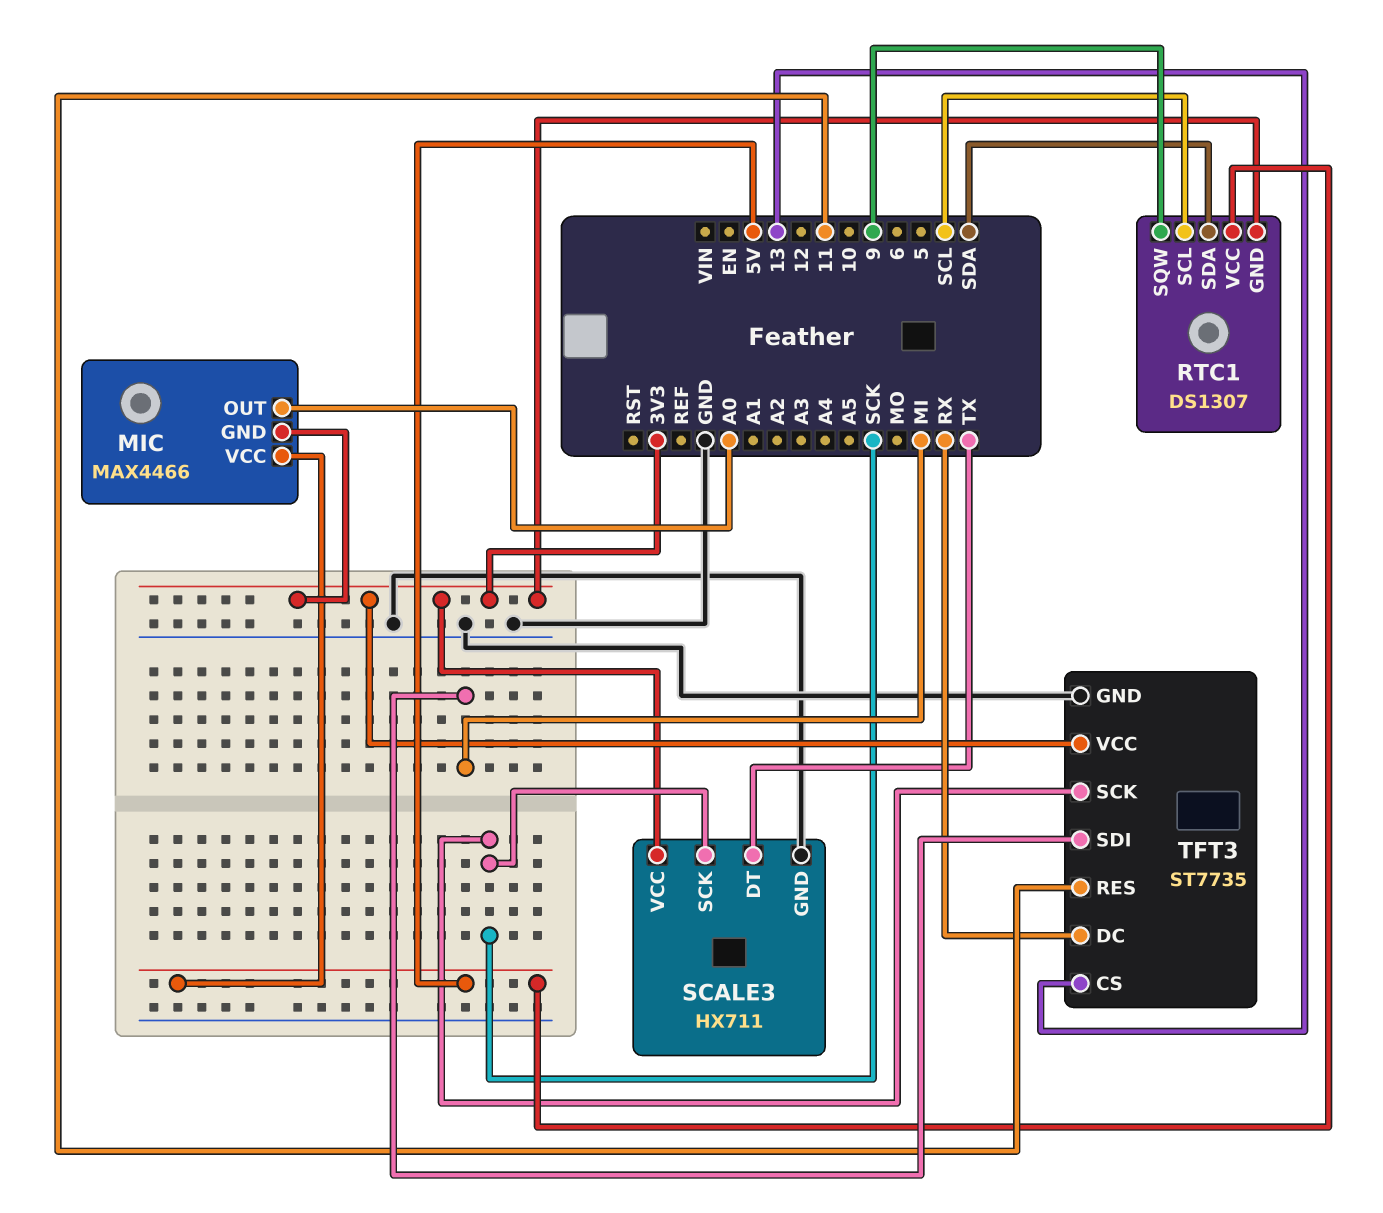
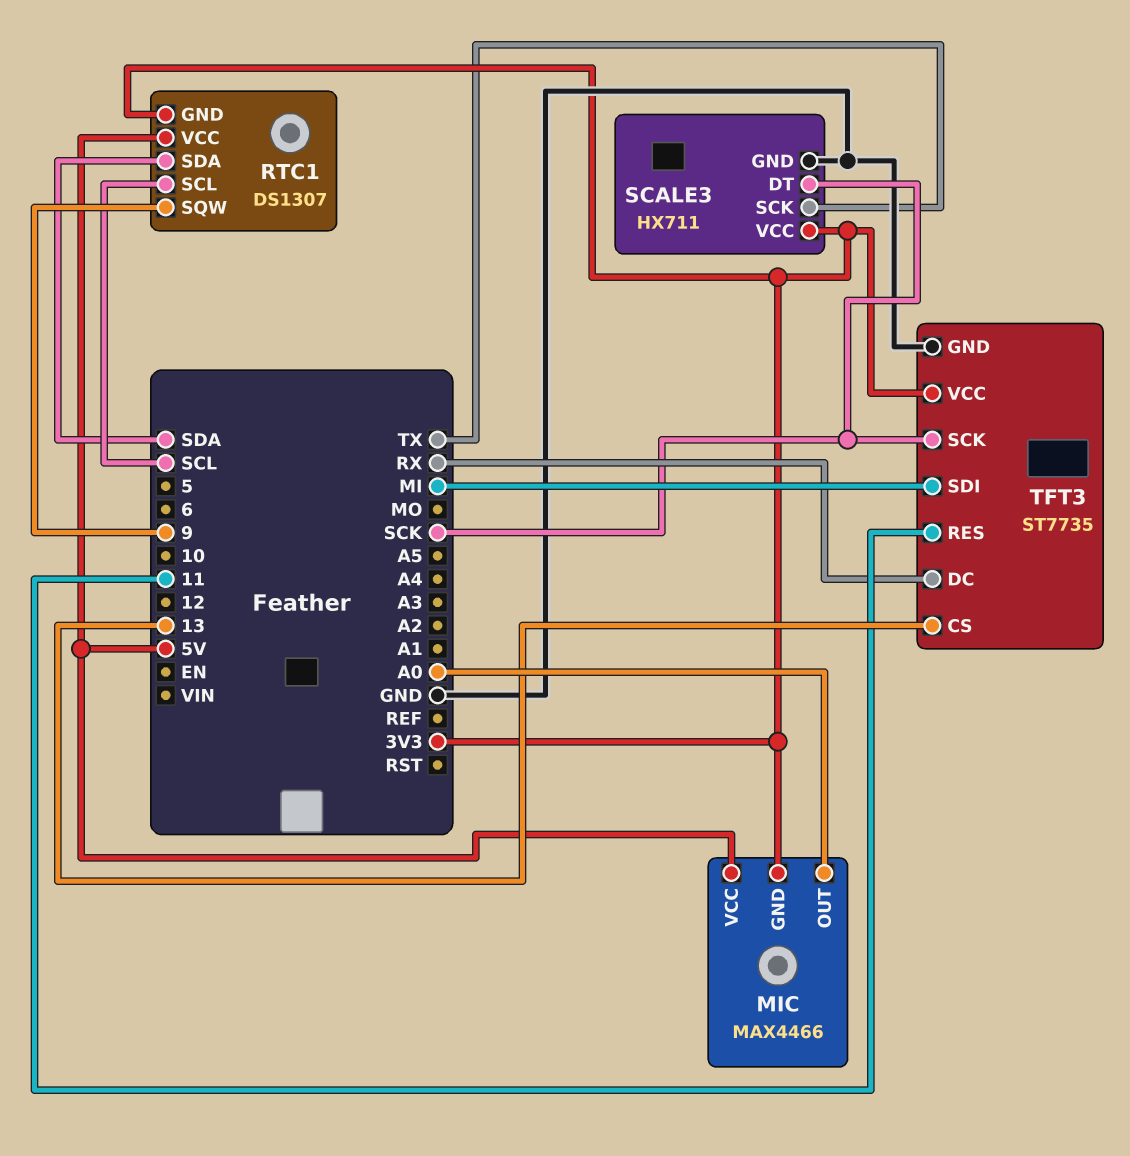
SCALE3 pin DT: TX -> SCK
SCALE3 pin SCK: SCK -> TX

